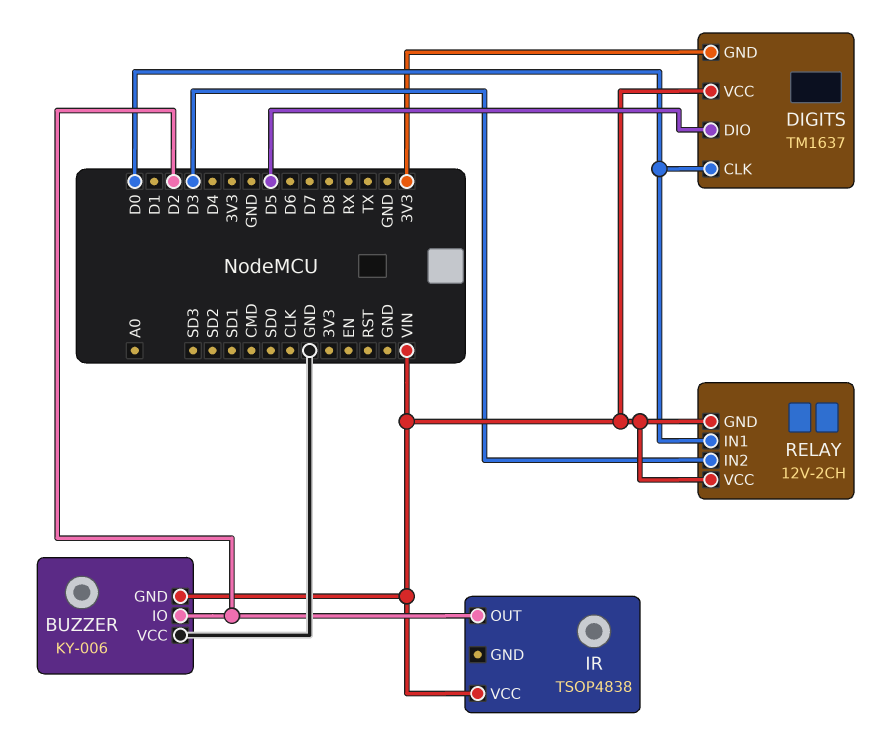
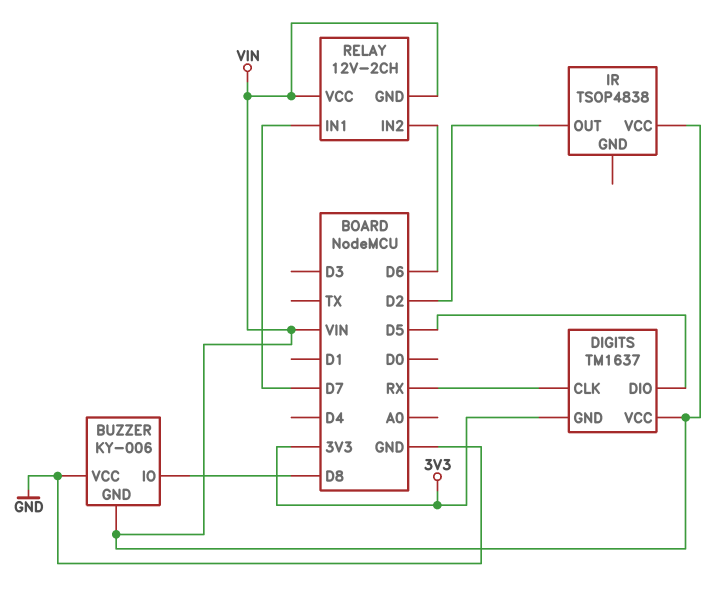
BUZZER pin IO: D2 -> D8
DIGITS pin CLK: D0 -> RX
RELAY pin IN1: D0 -> D7
RELAY pin IN2: D3 -> D6

